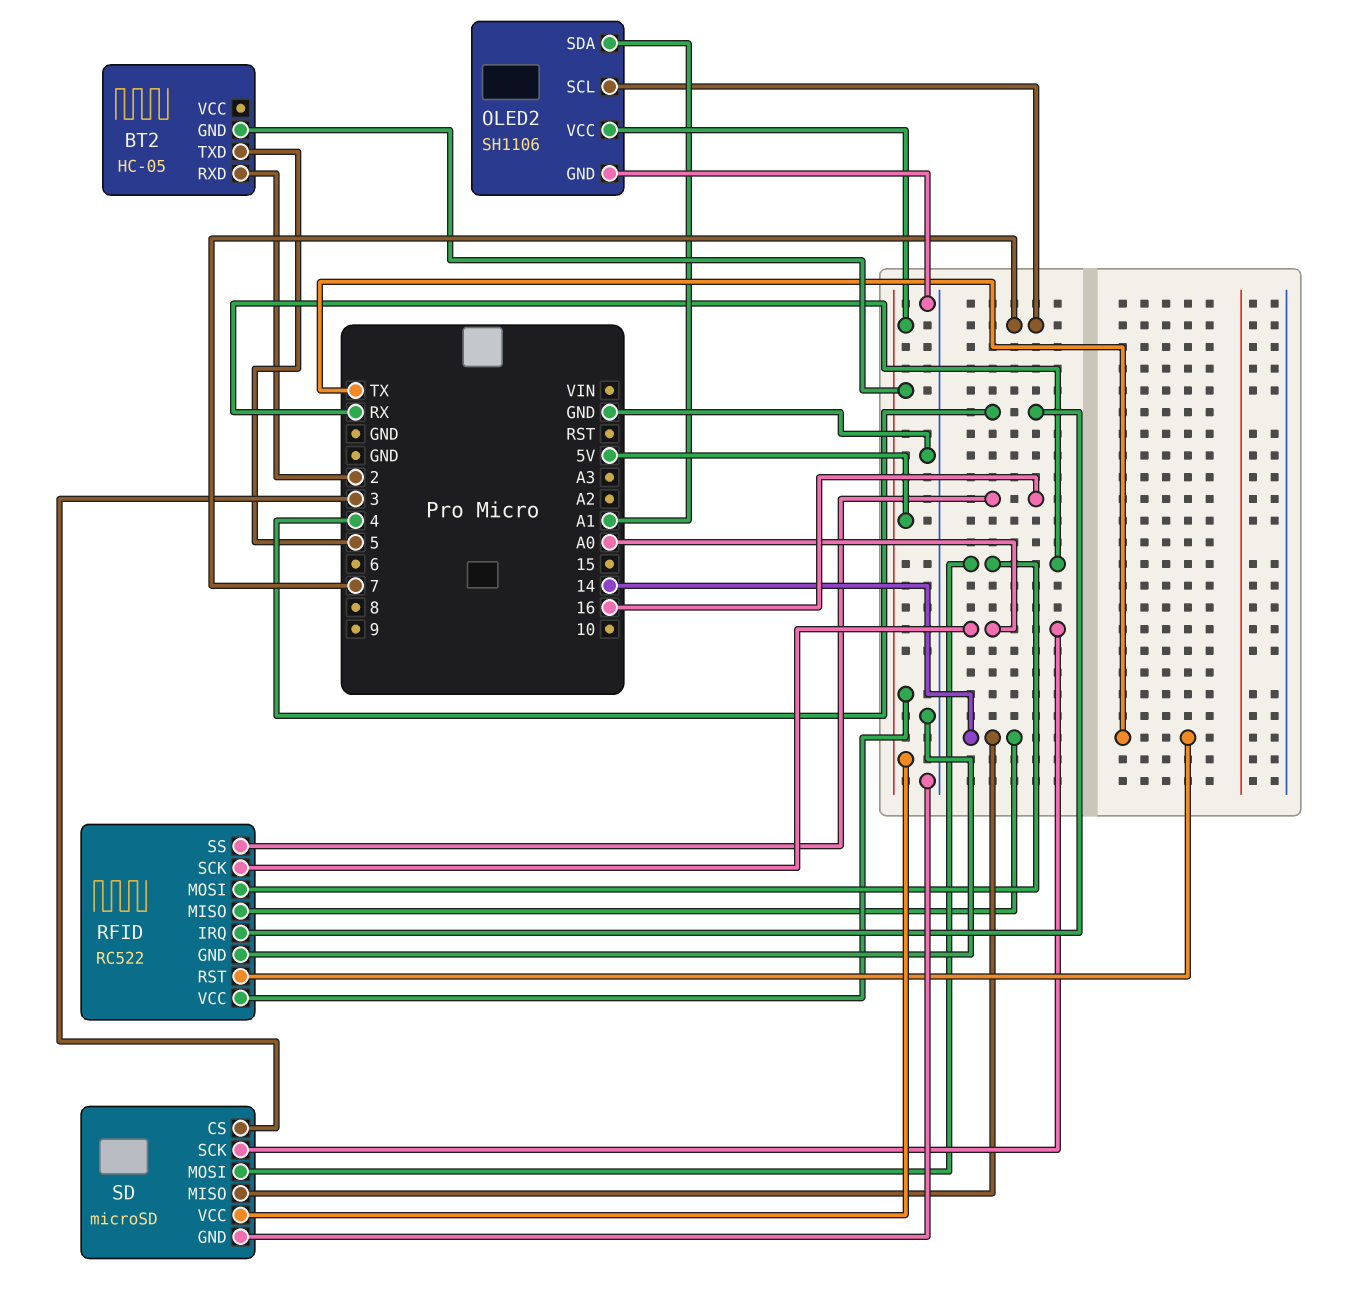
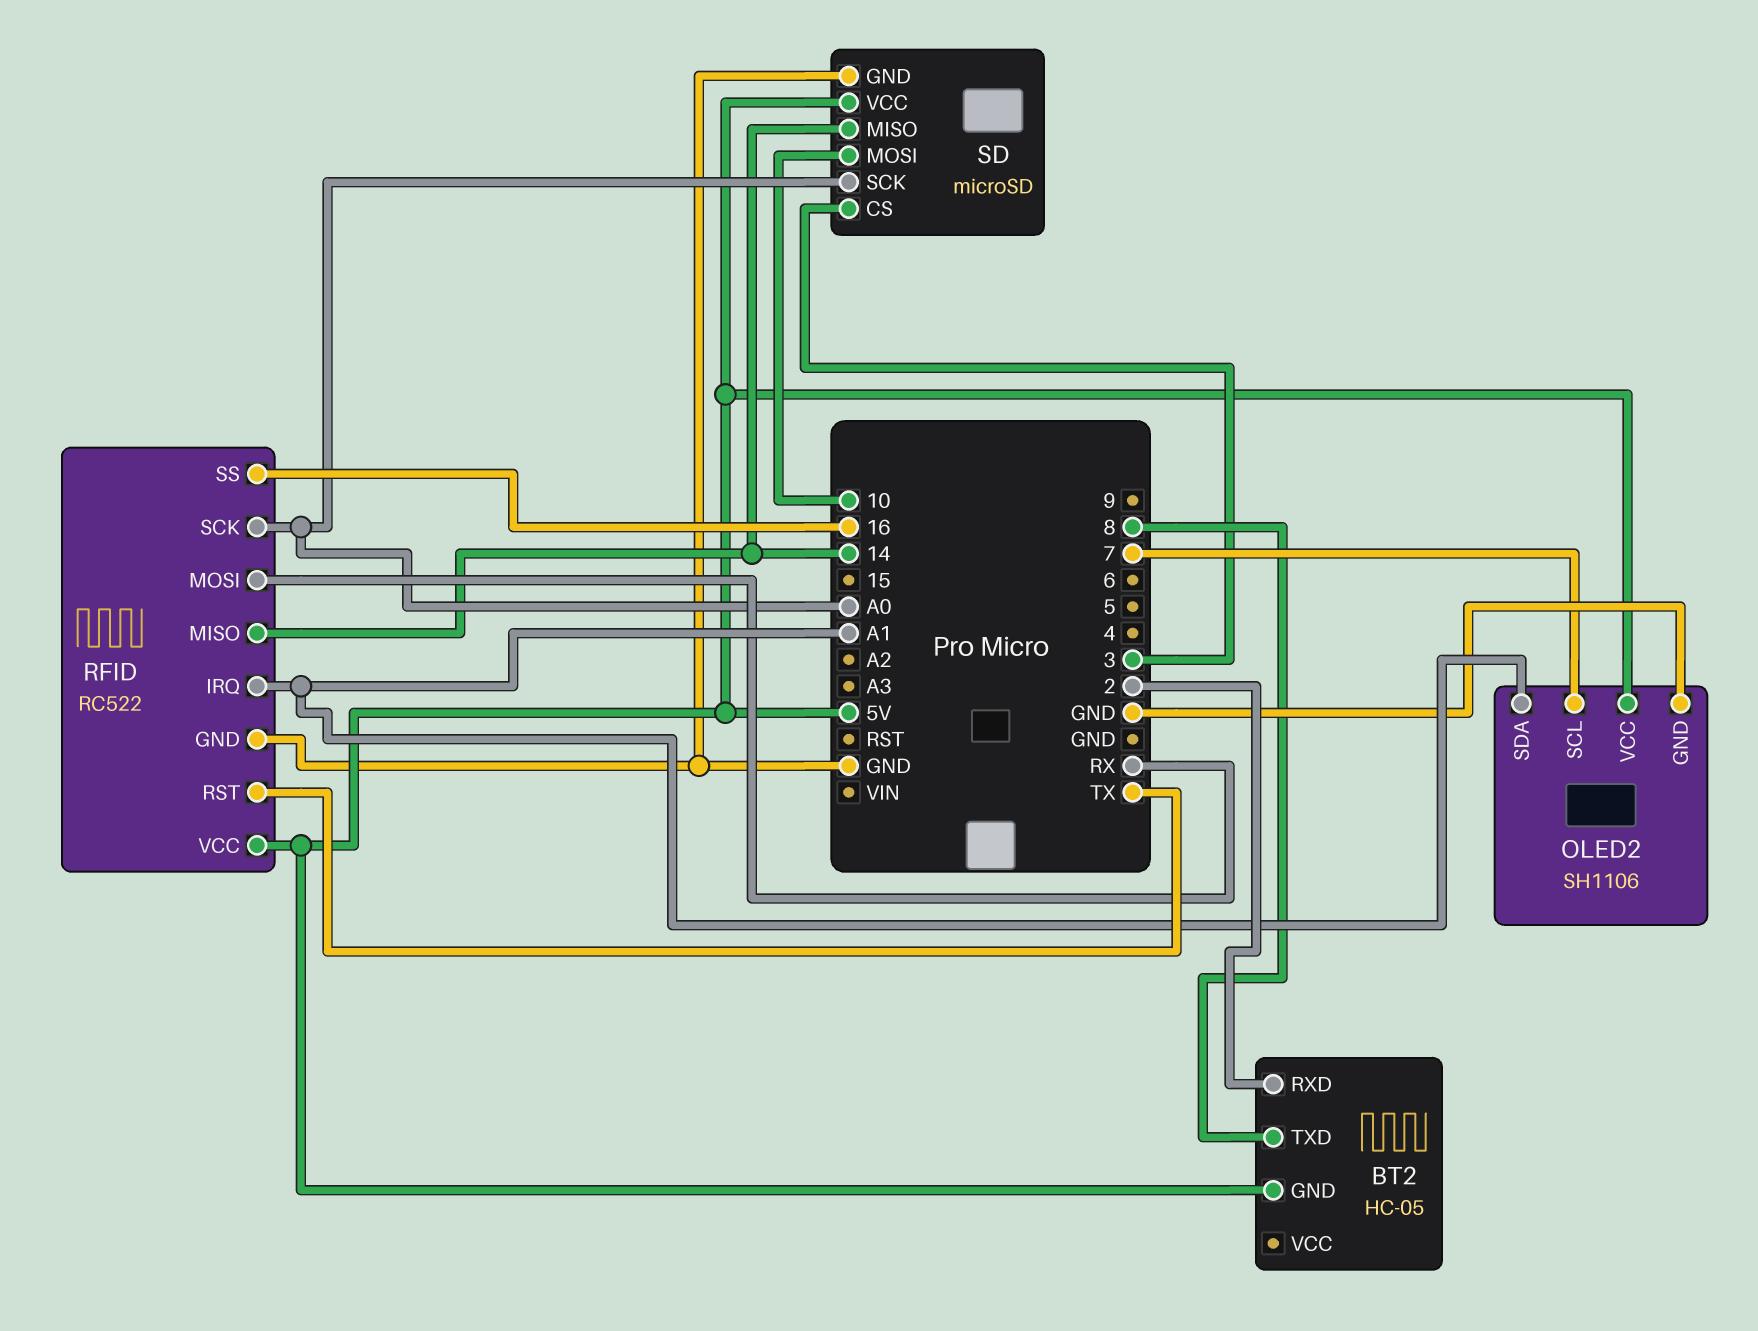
BT2 pin TXD: 5 -> 8
RFID pin IRQ: 4 -> A1
SD pin MOSI: RX -> 10

